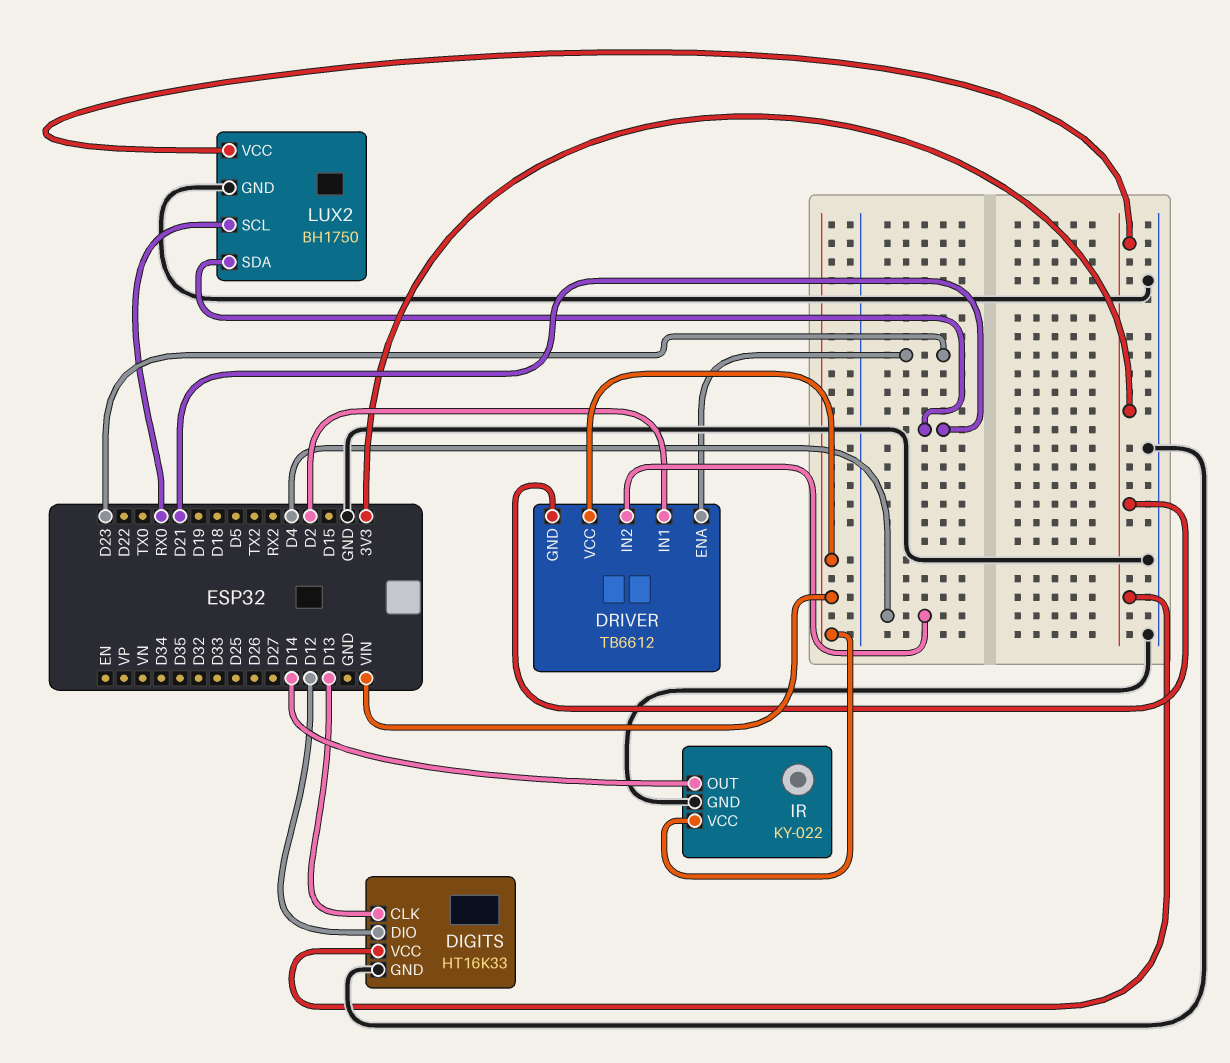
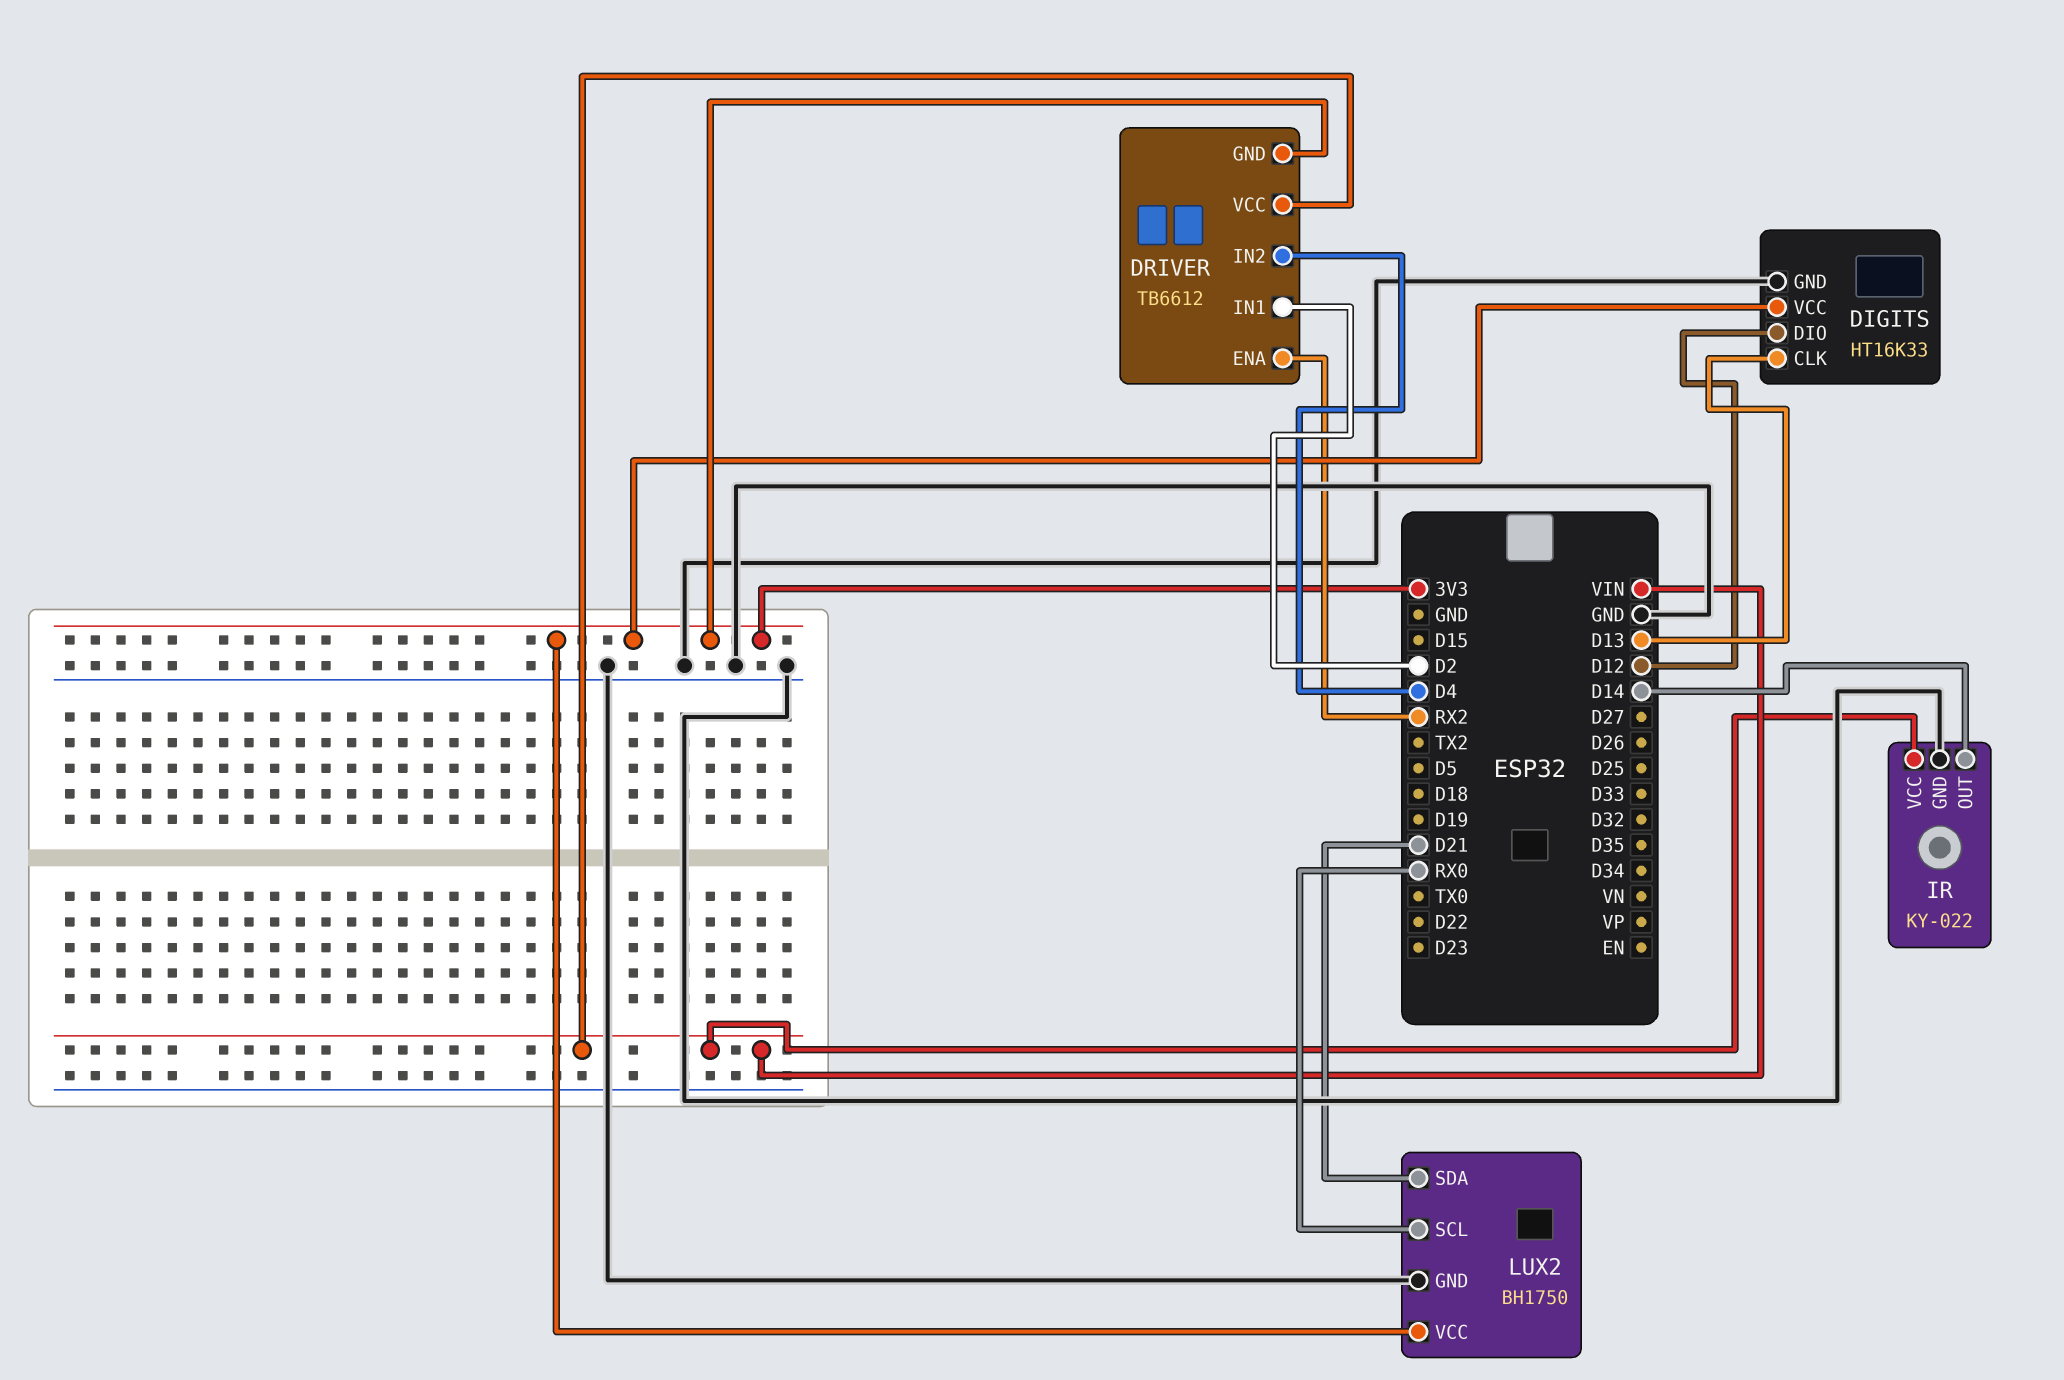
DRIVER pin ENA: D23 -> RX2

